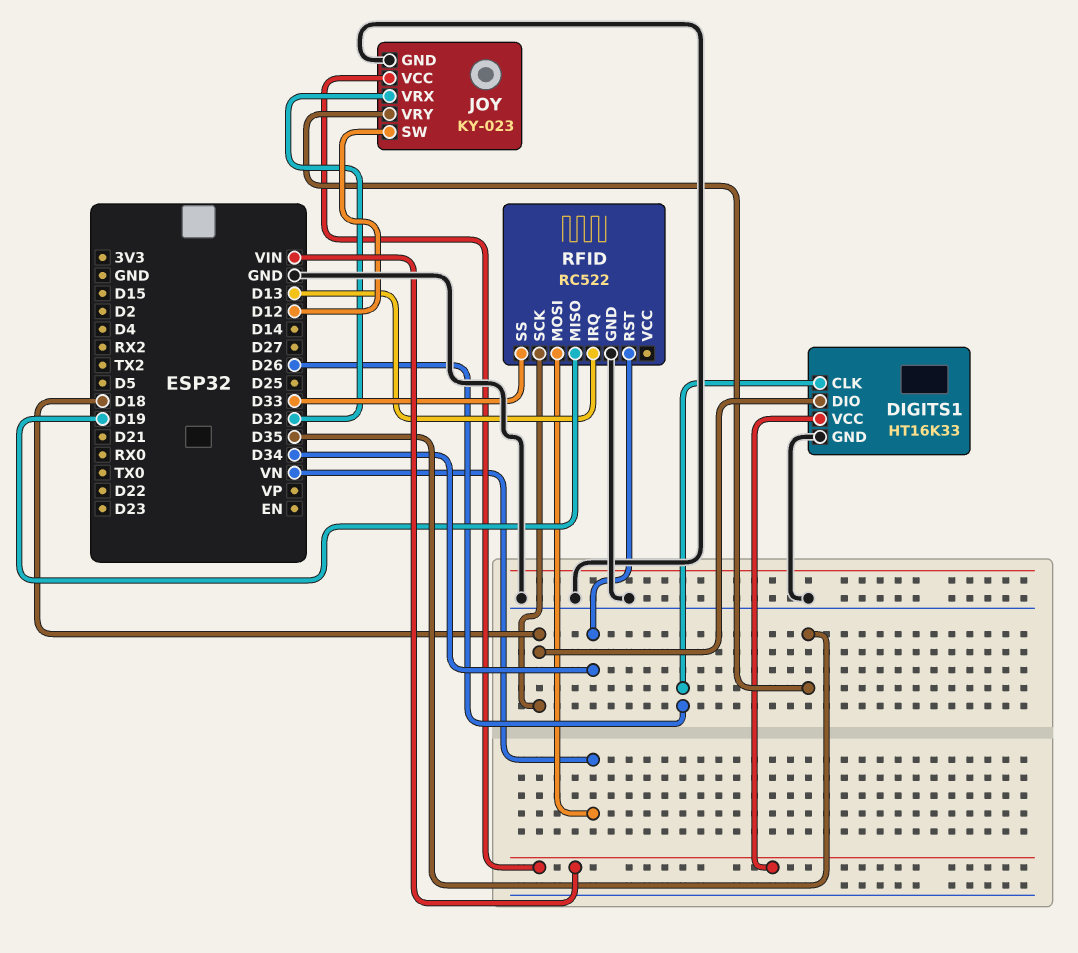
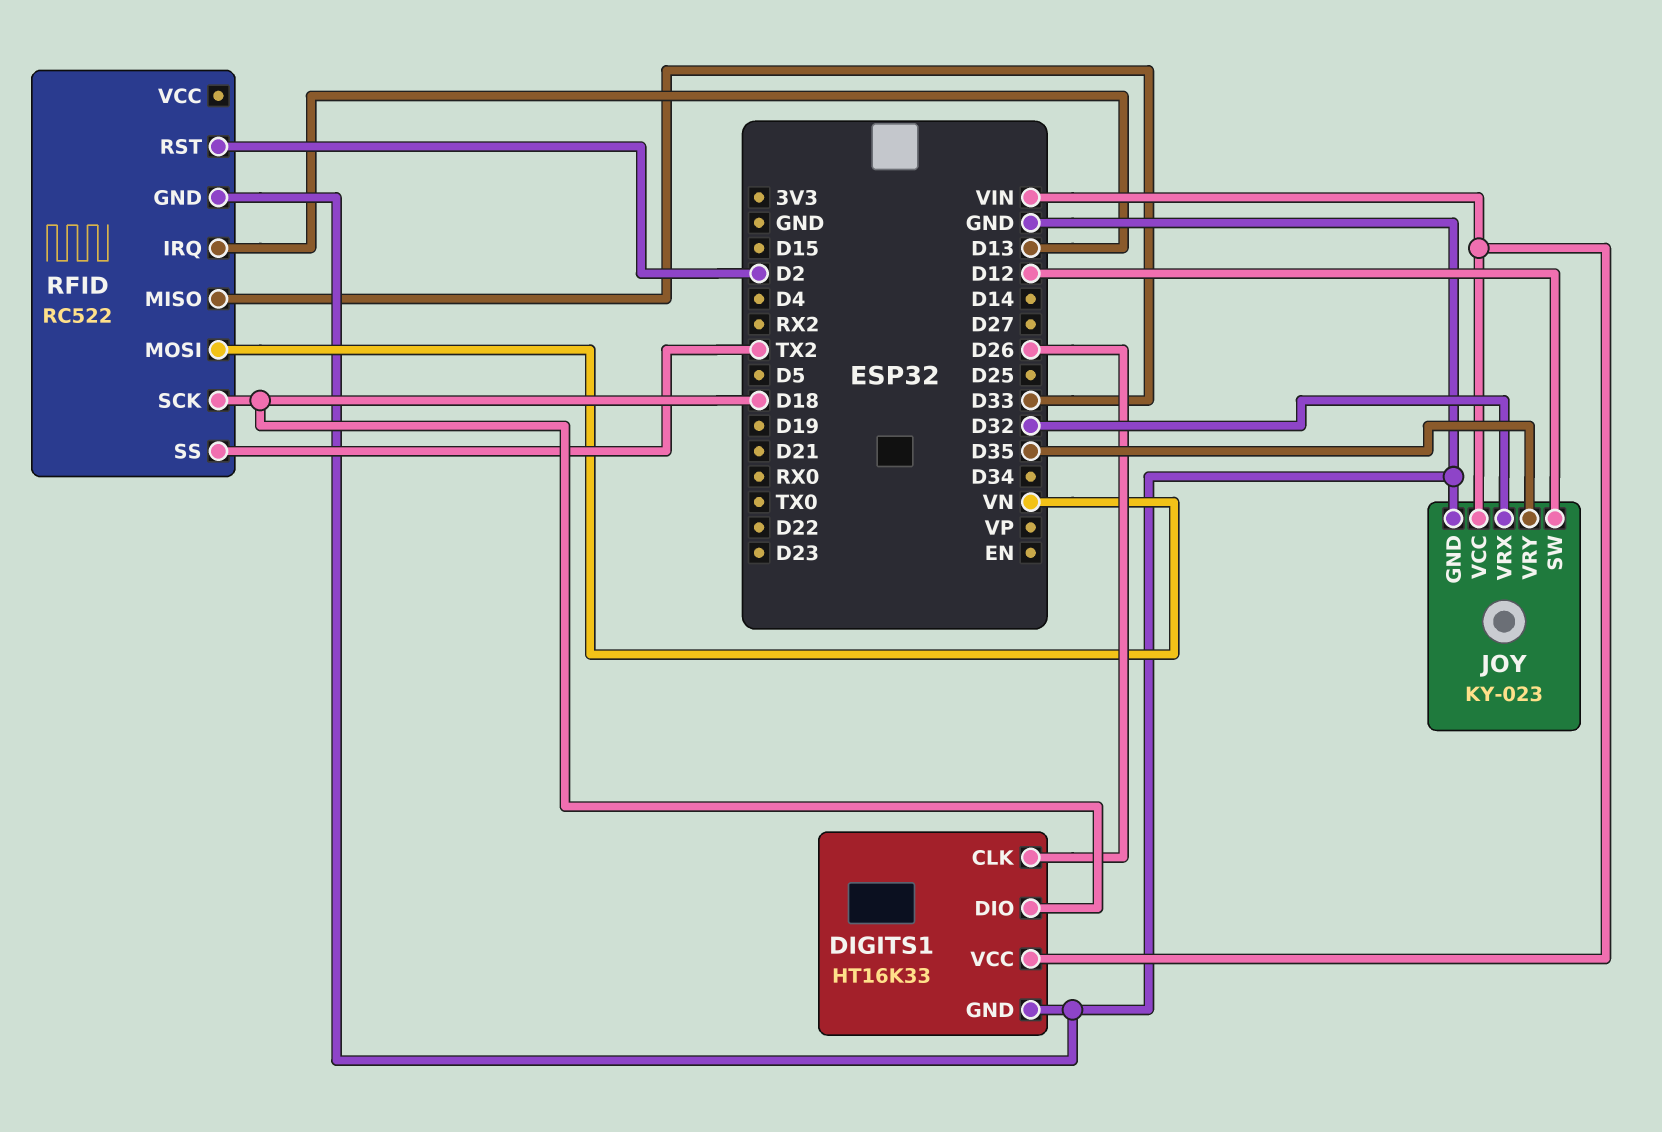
RFID pin MISO: D19 -> D33
RFID pin RST: D34 -> D2
RFID pin SS: D33 -> TX2

